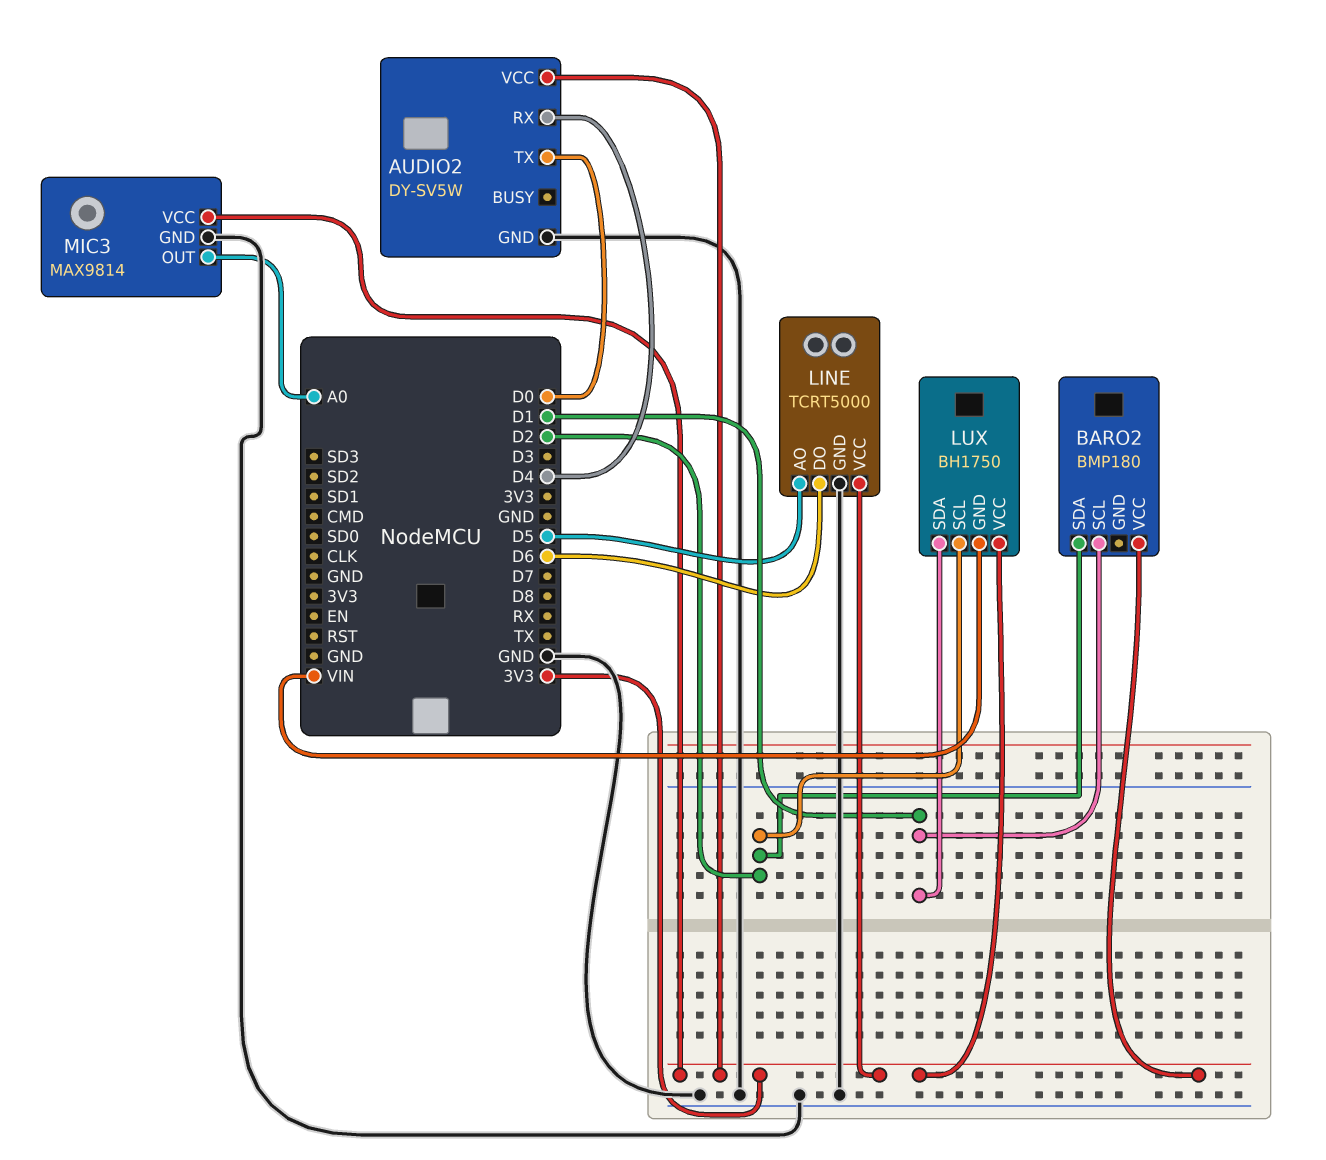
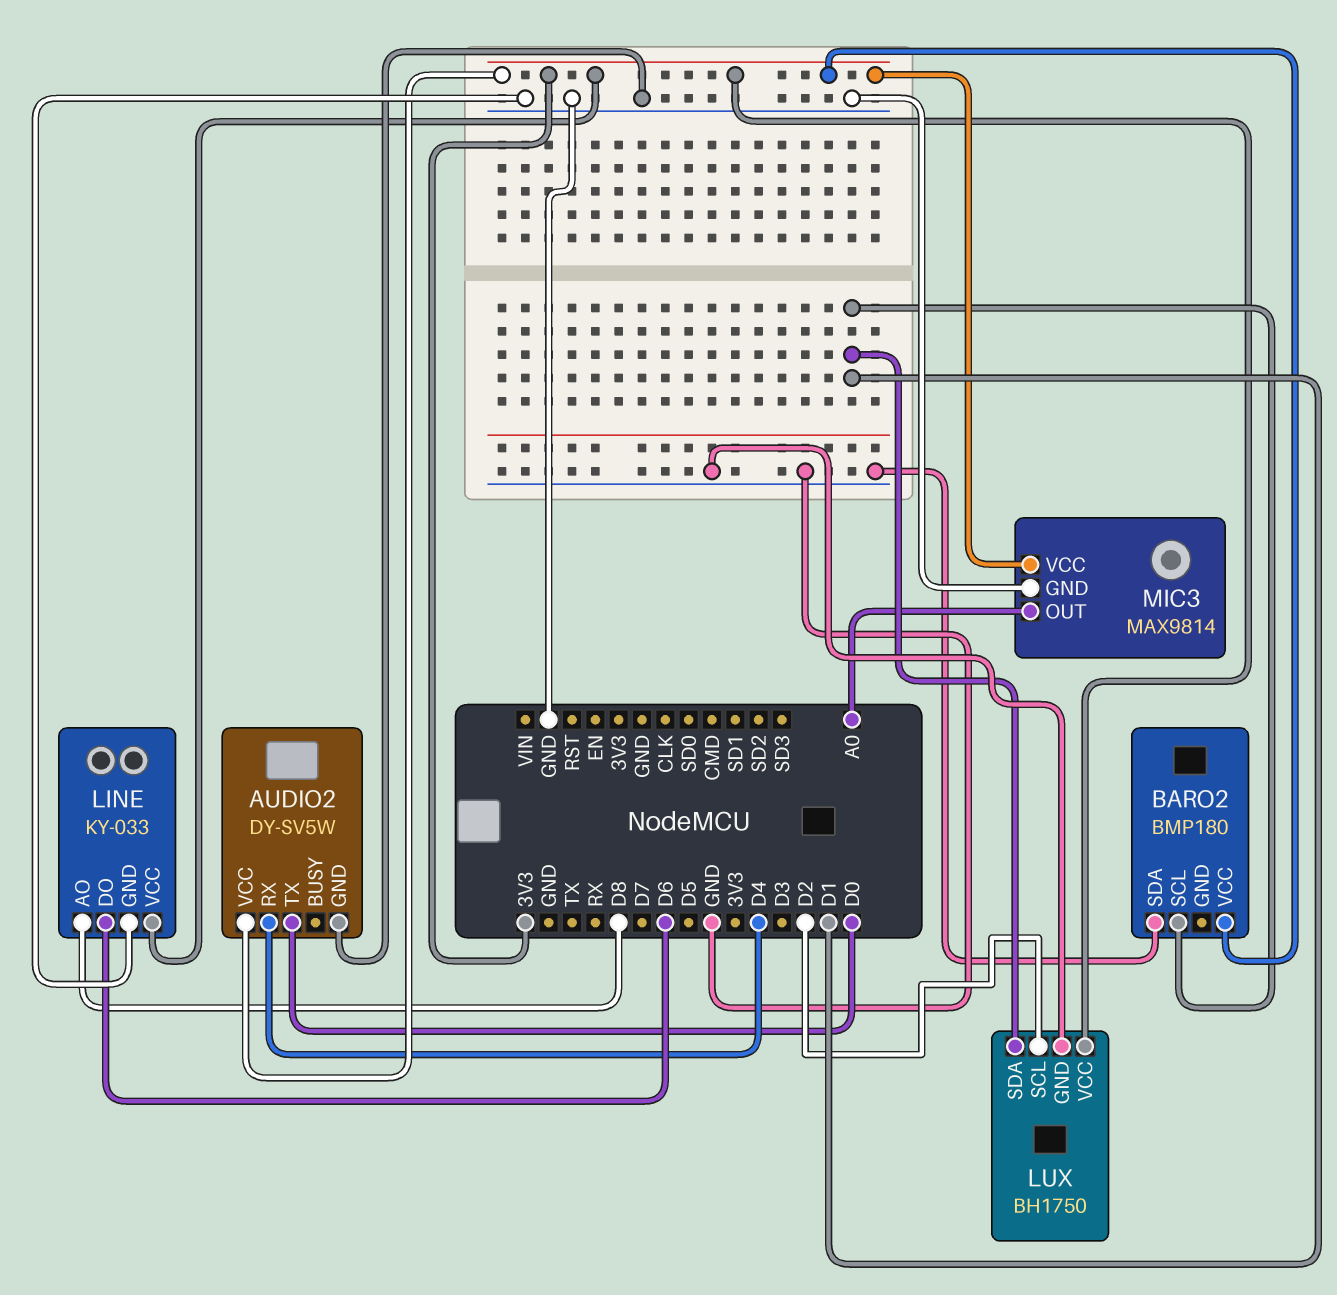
BARO2 pin SDA: D2 -> GND
LINE: TCRT5000 -> KY-033
LINE pin AO: D5 -> D8
LUX pin GND: VIN -> GND

